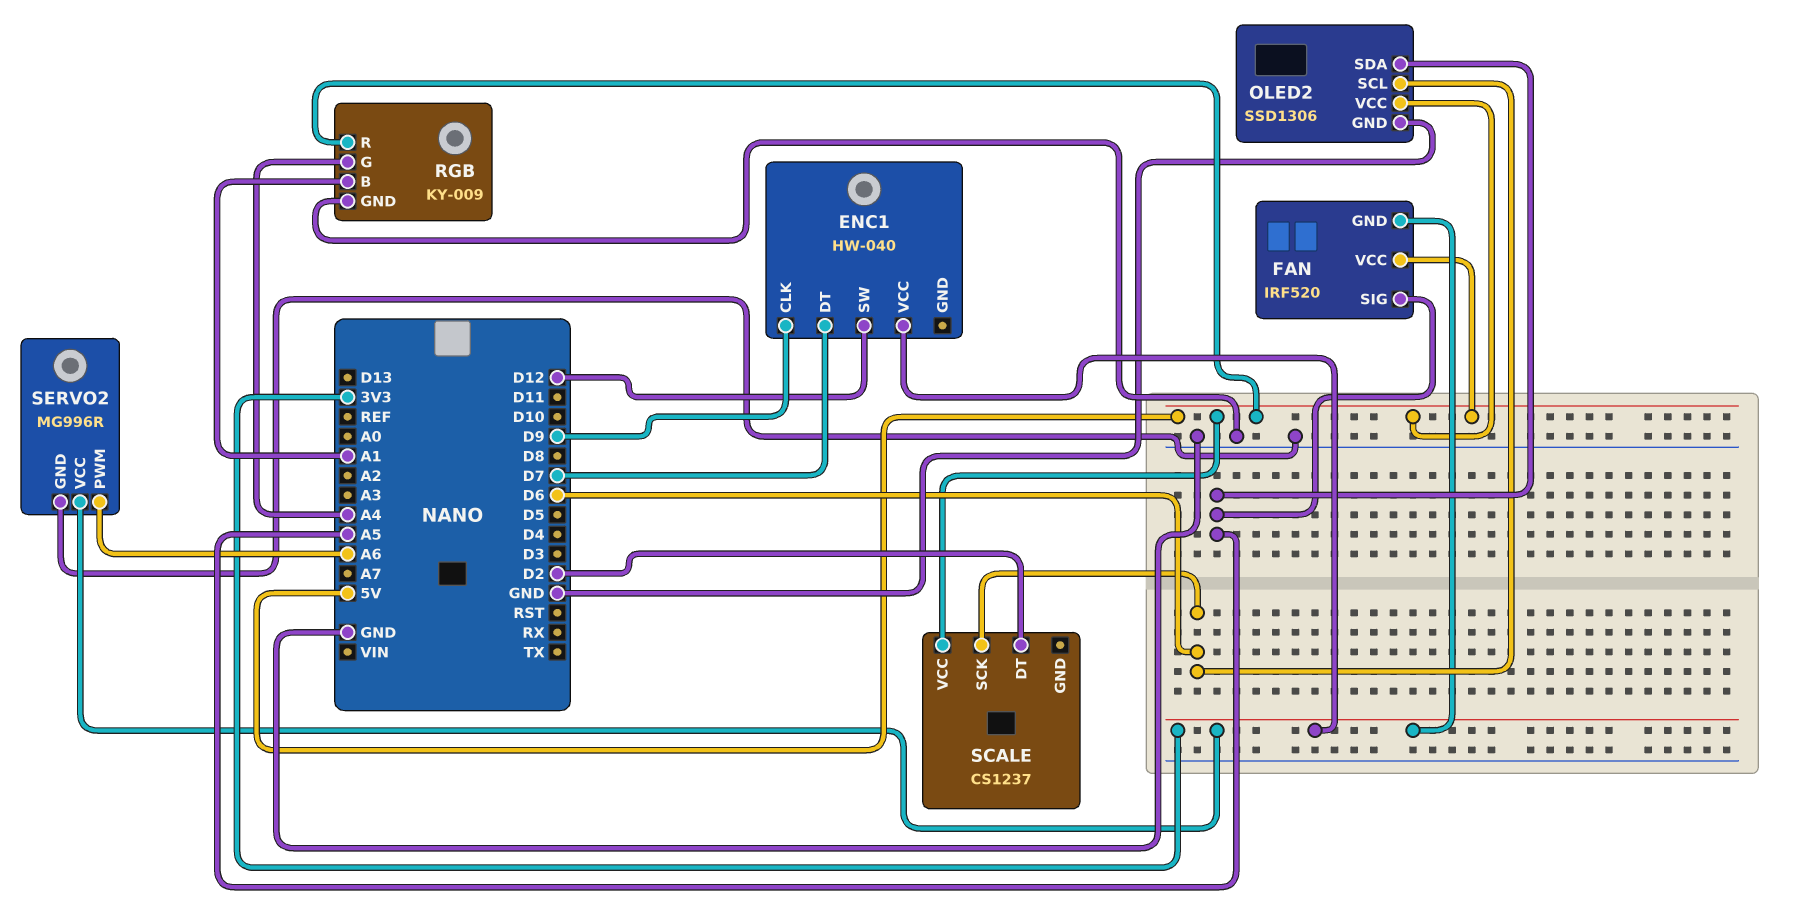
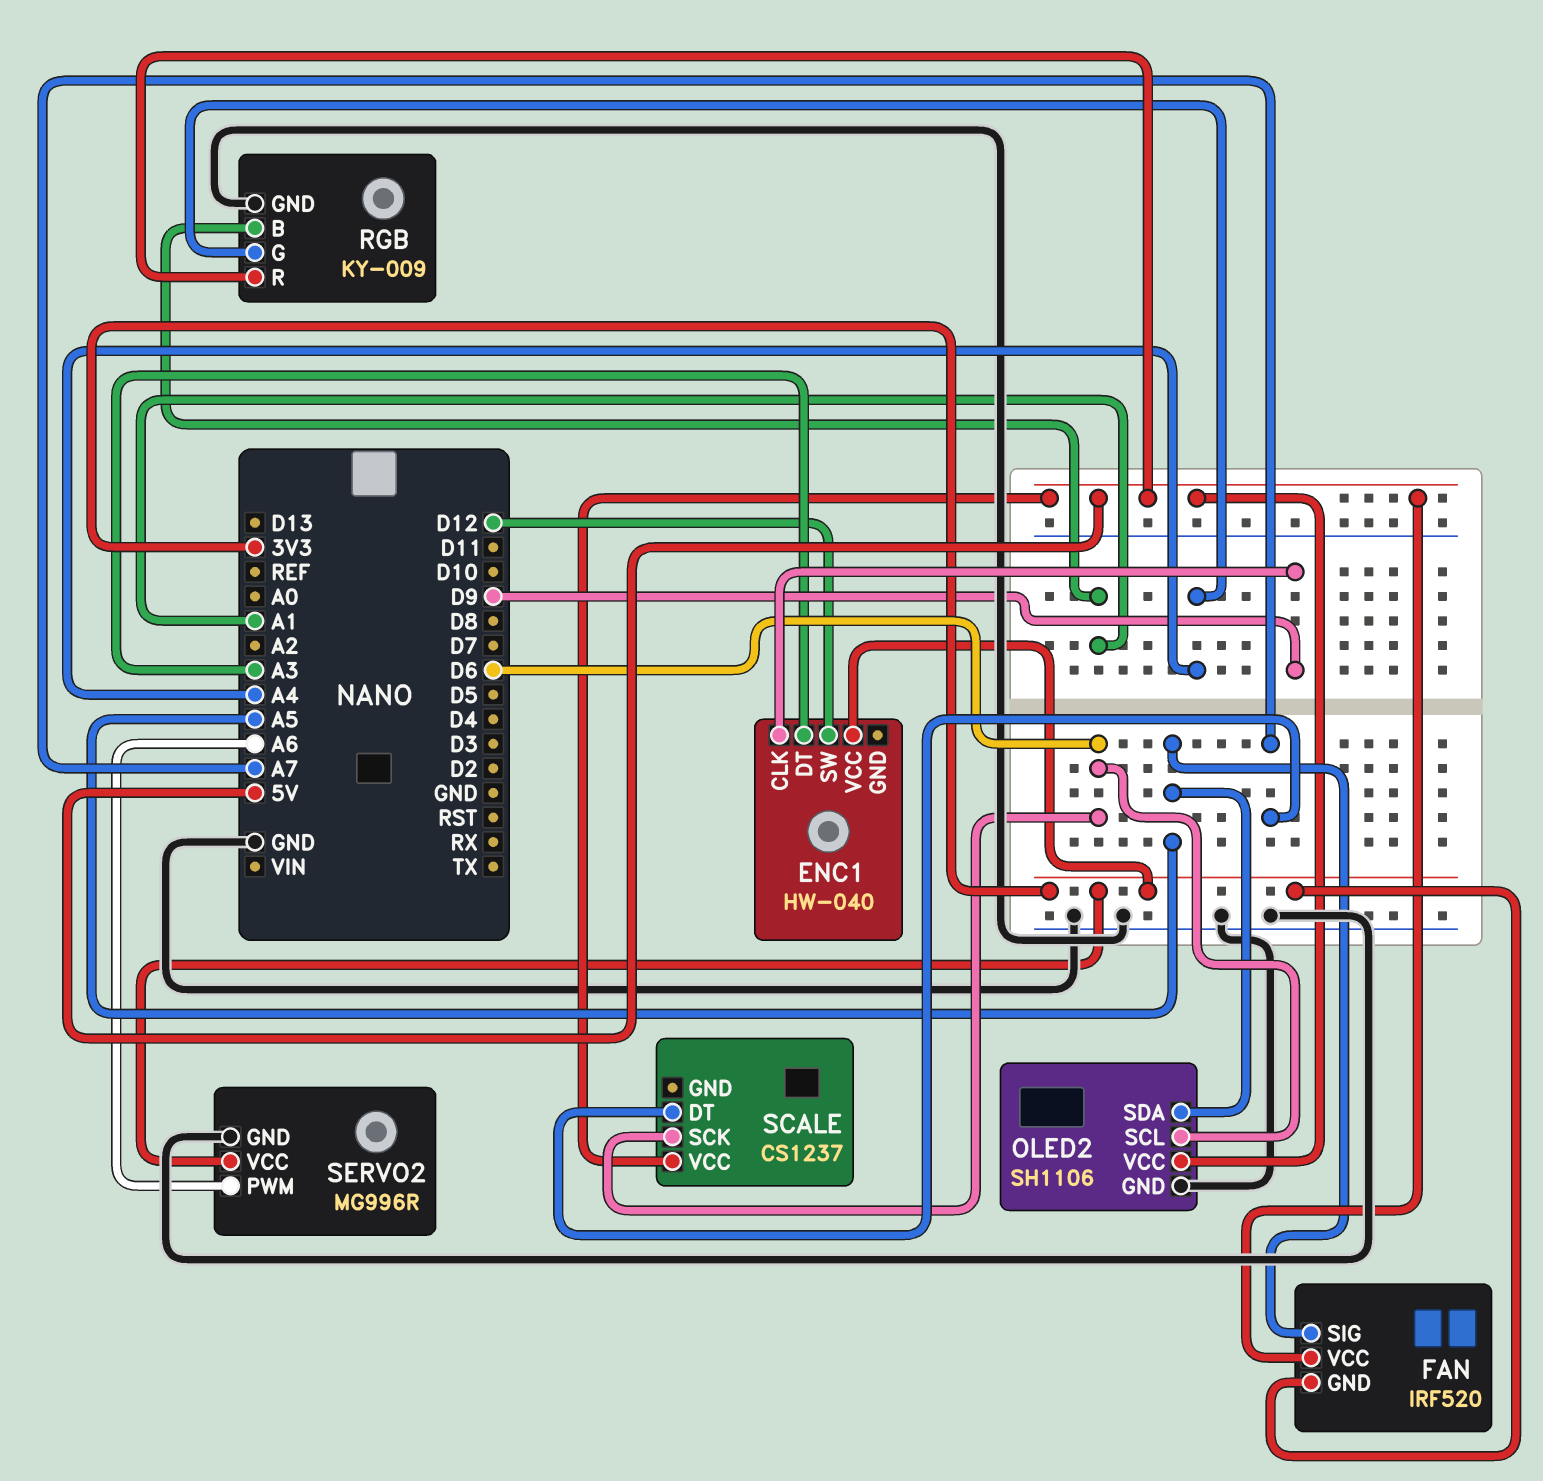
ENC1 pin DT: D7 -> A3
OLED2: SSD1306 -> SH1106
SCALE pin DT: D2 -> A7

